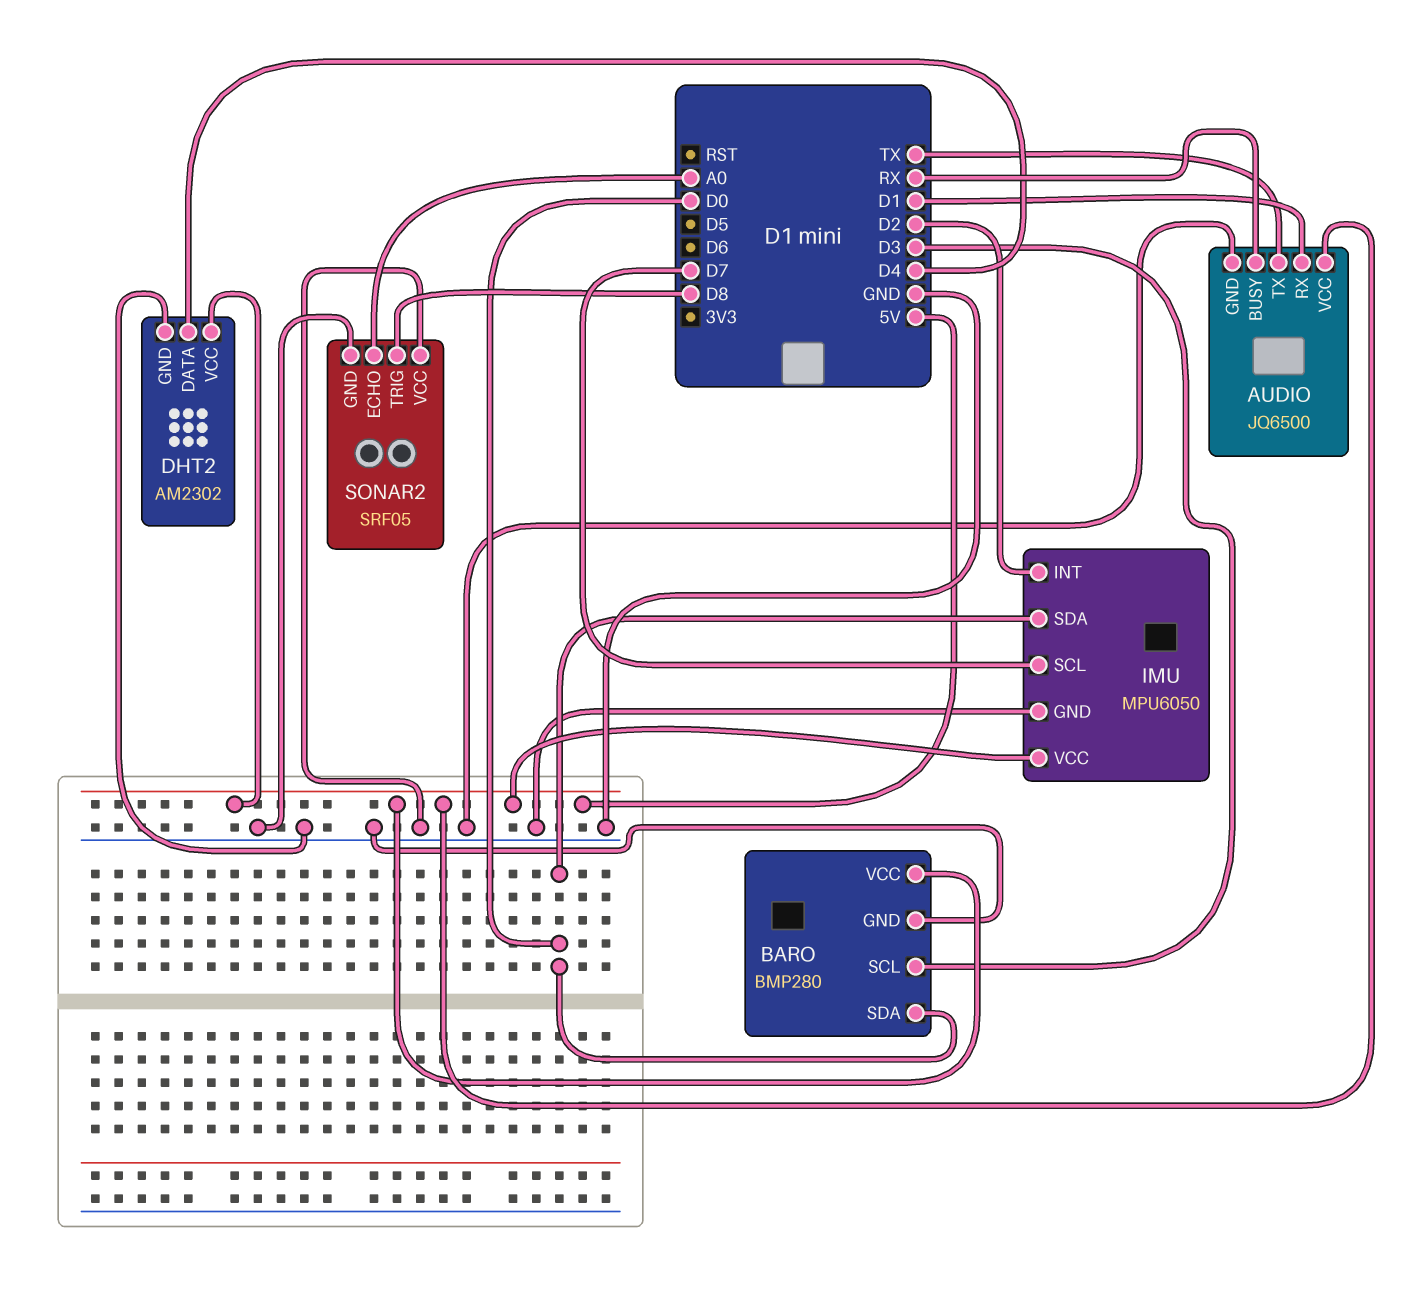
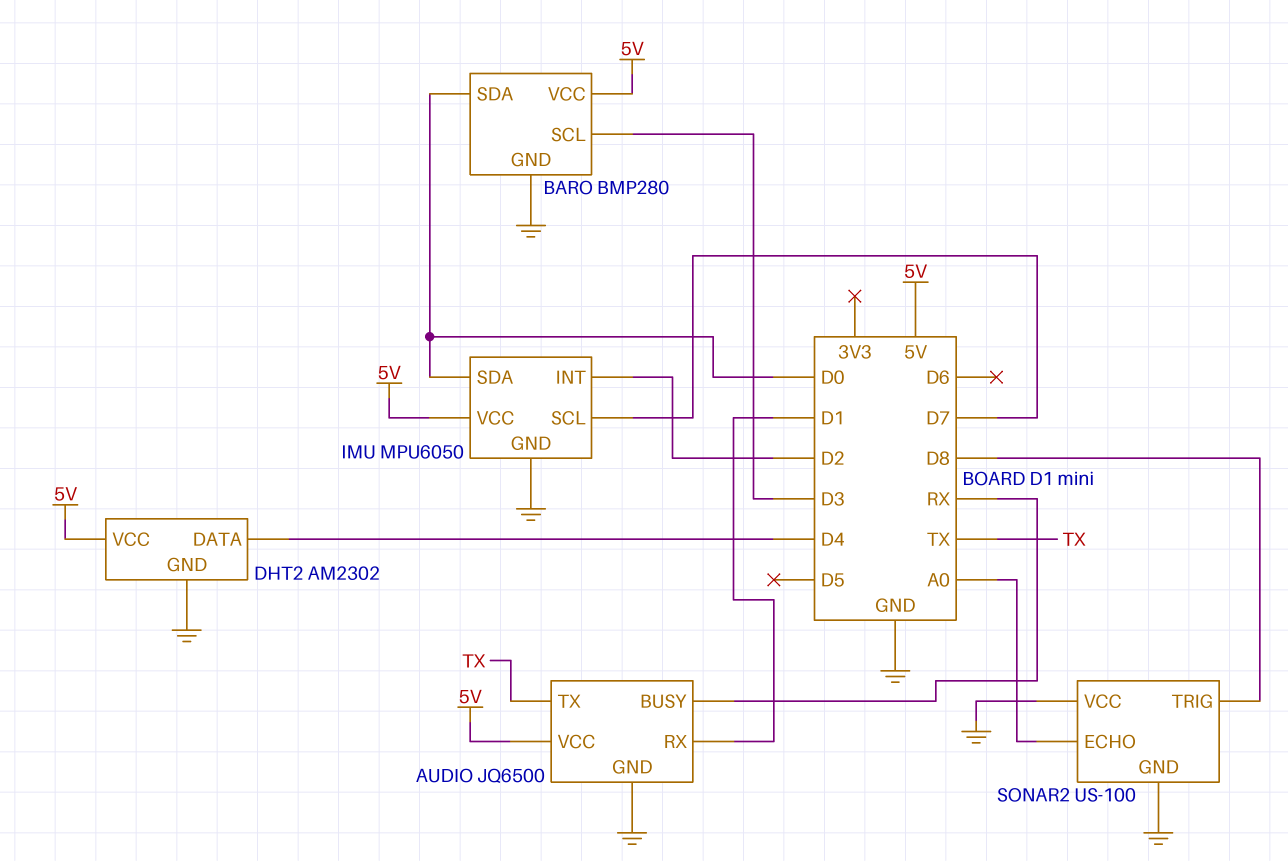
SONAR2: SRF05 -> US-100

